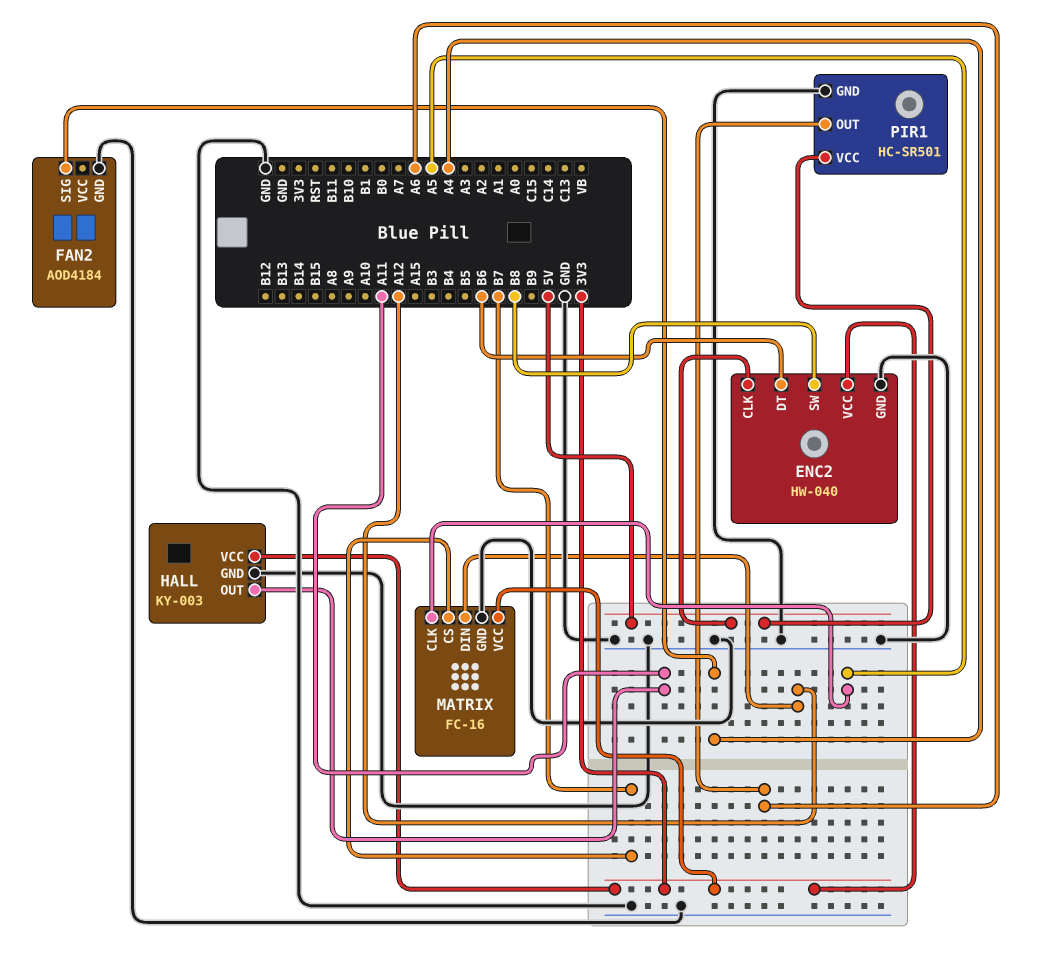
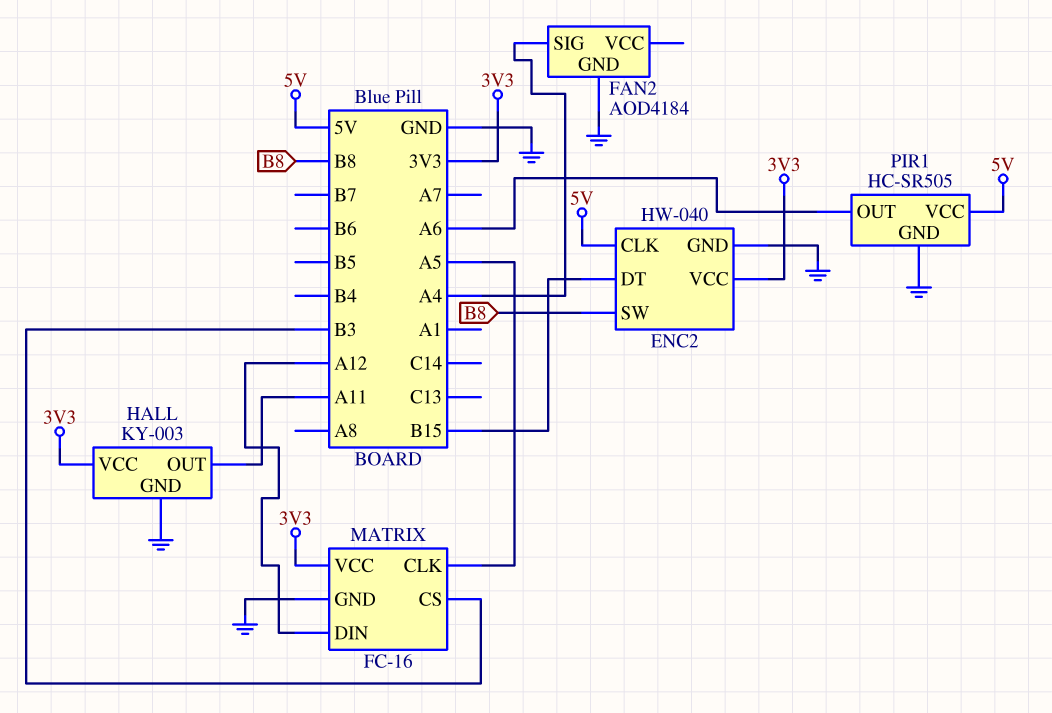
ENC2 pin DT: B6 -> B15
MATRIX pin CS: B7 -> B3
PIR1: HC-SR501 -> HC-SR505

